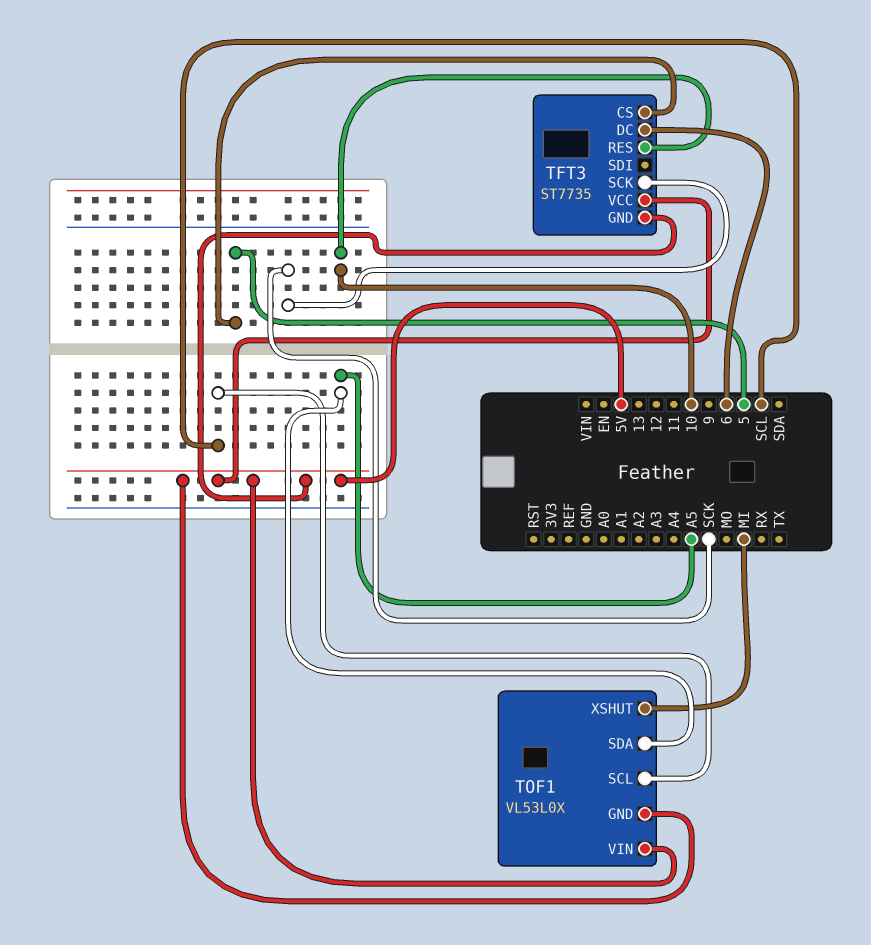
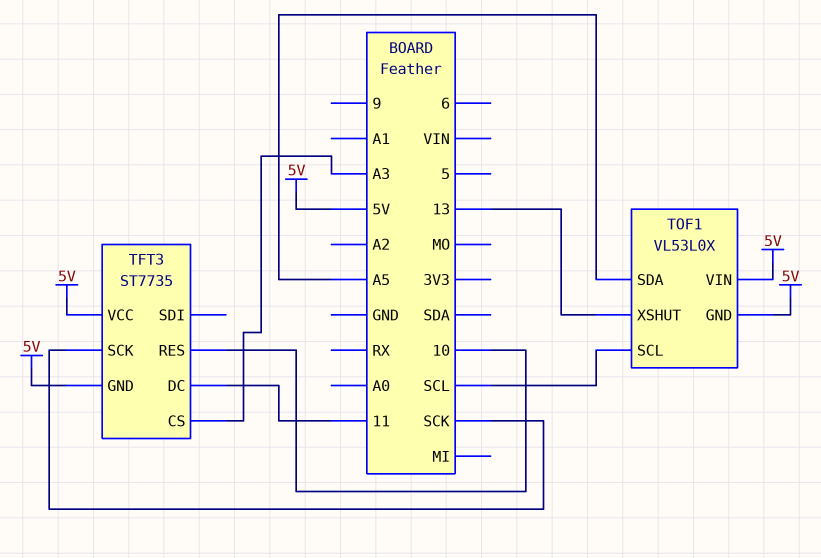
TFT3 pin CS: 5 -> A3
TFT3 pin DC: 6 -> 11
TOF1 pin XSHUT: MI -> 13

